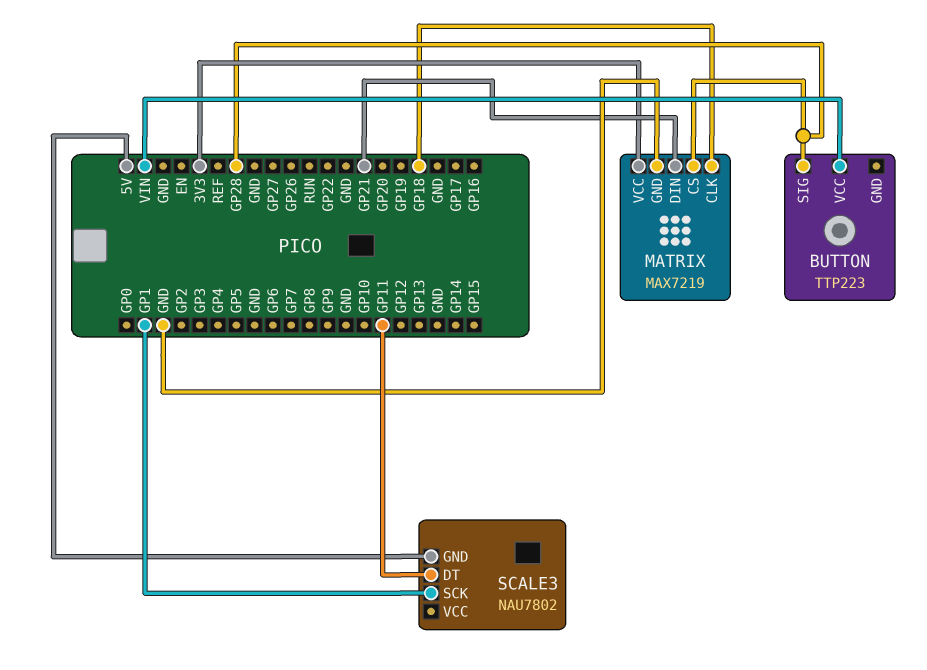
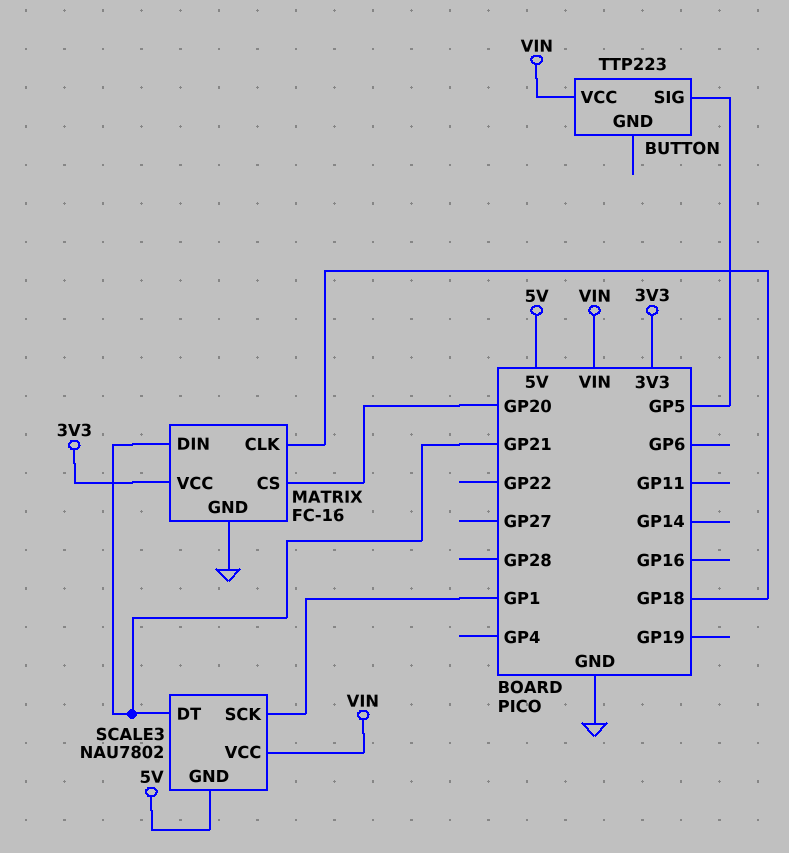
BUTTON pin SIG: GP28 -> GP5
MATRIX: MAX7219 -> FC-16
MATRIX pin CS: GP28 -> GP20
SCALE3 pin DT: GP11 -> GP21
SCALE3 pin VCC: none -> VIN

